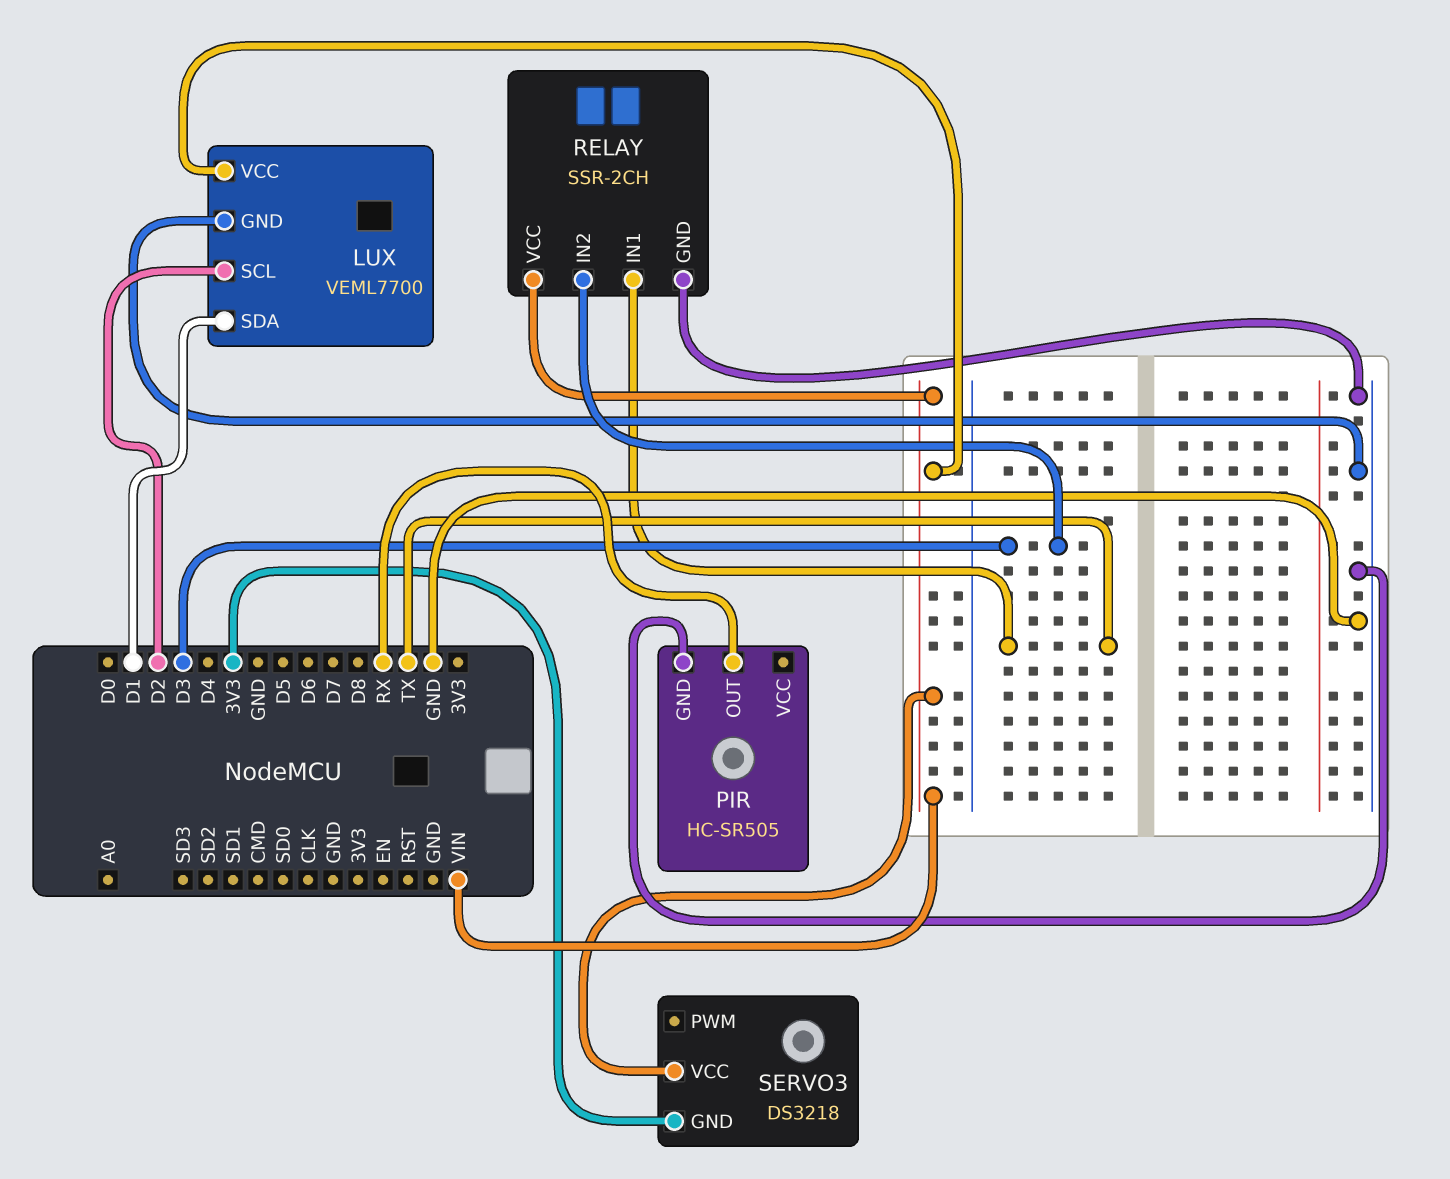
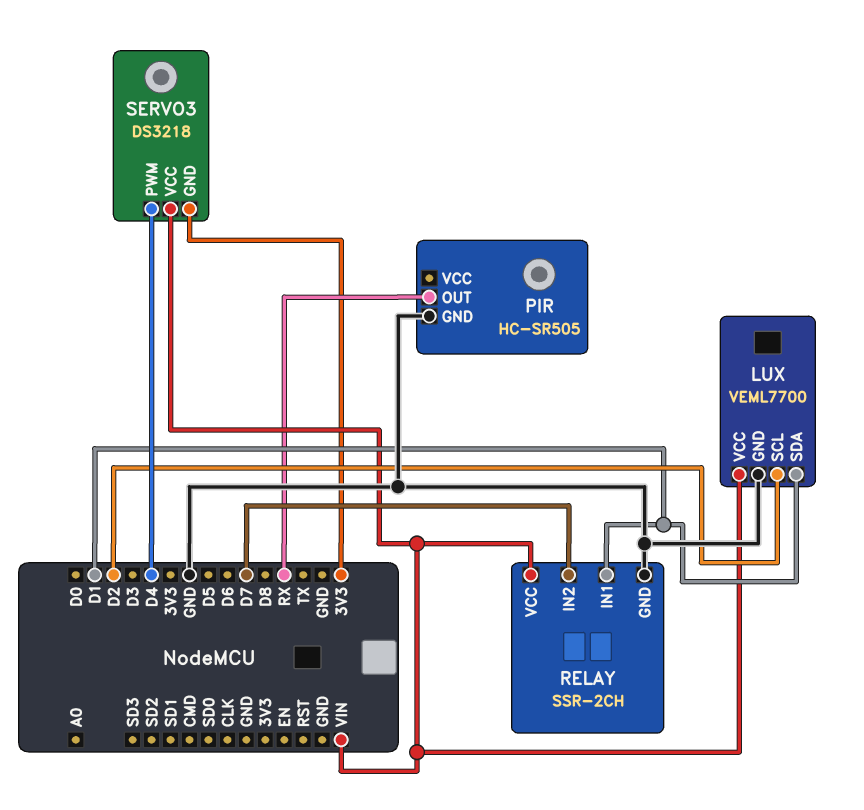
RELAY pin IN1: TX -> D1
RELAY pin IN2: D3 -> D7
SERVO3 pin PWM: none -> D4

